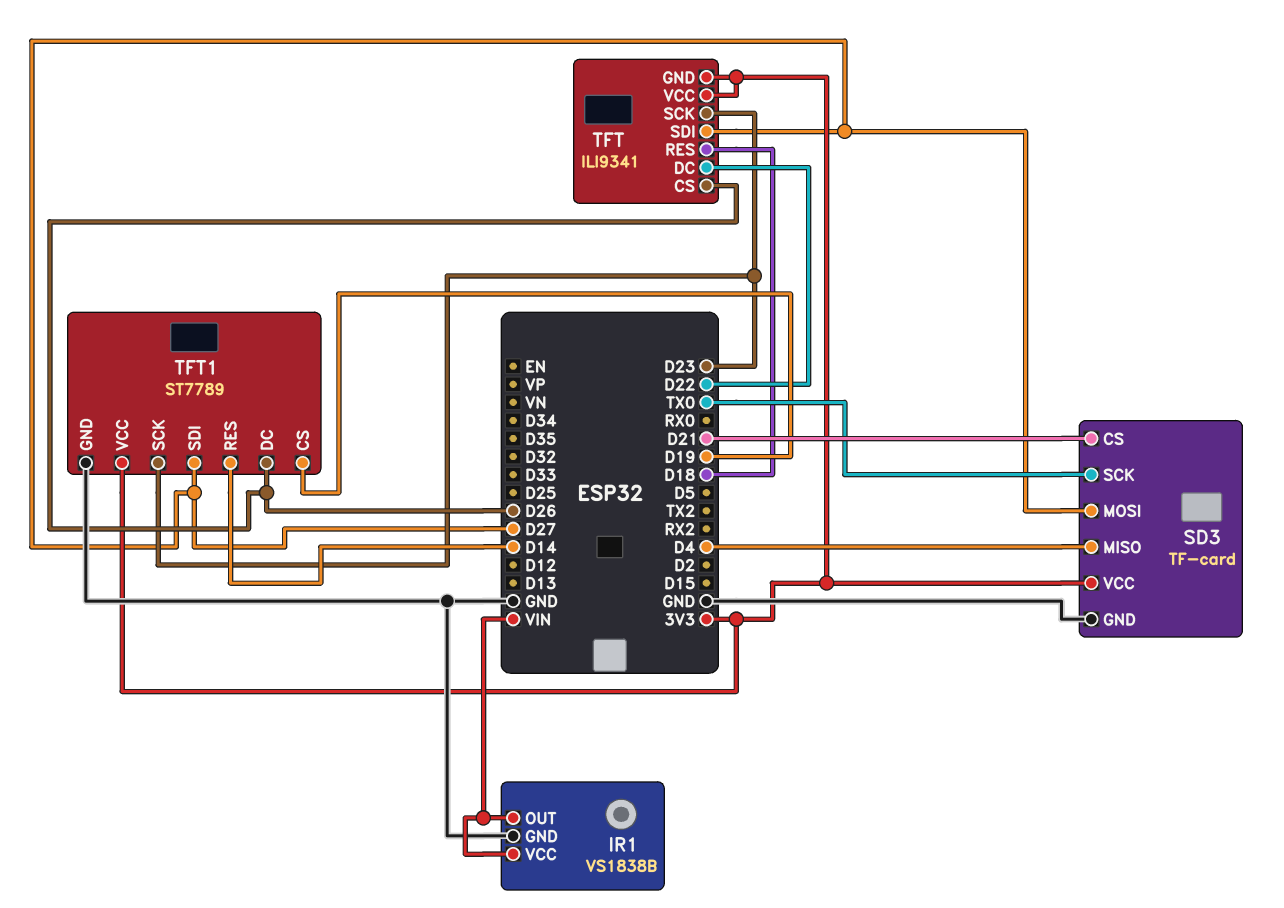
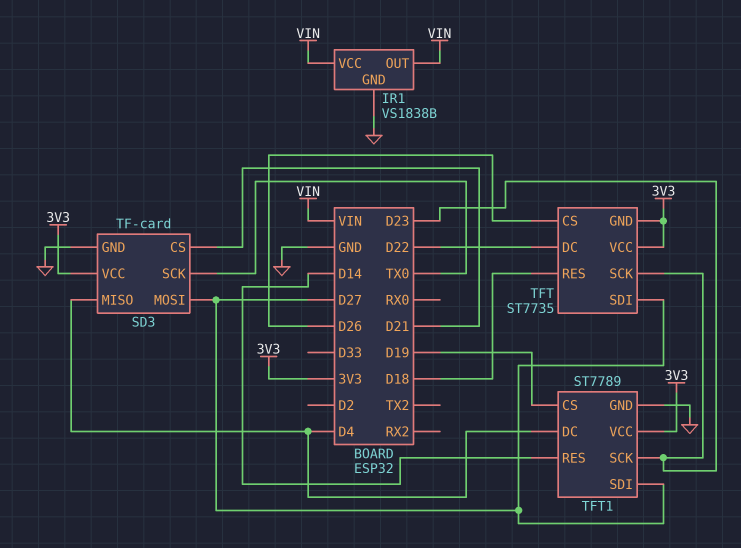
TFT: ILI9341 -> ST7735
TFT1 pin DC: D26 -> D4

